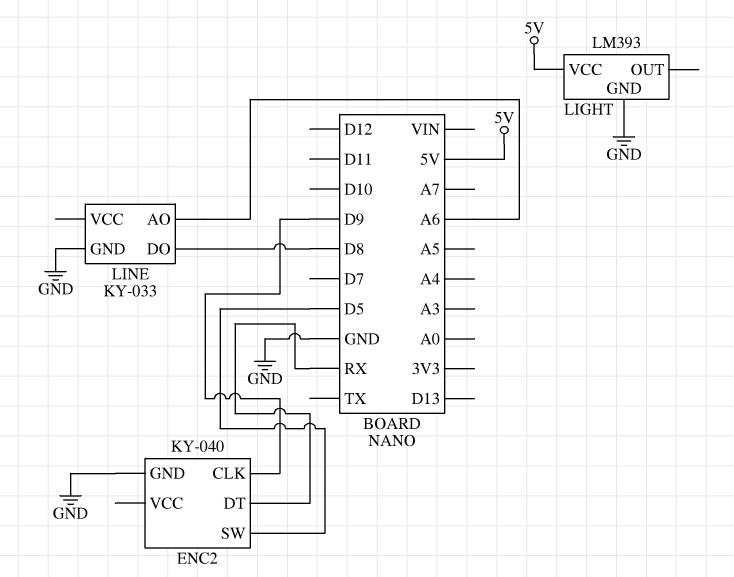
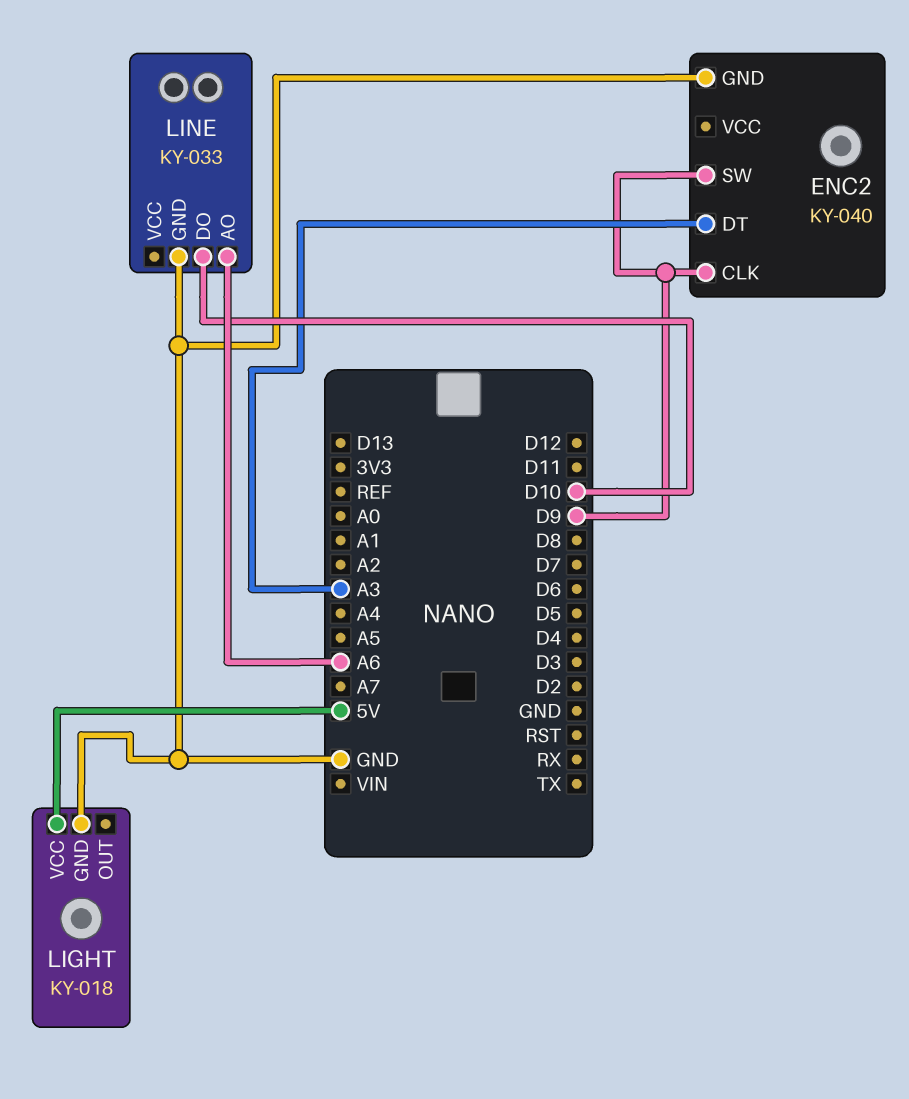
ENC2 pin DT: RX -> A3
ENC2 pin SW: D5 -> D9
LIGHT: LM393 -> KY-018
LINE pin DO: D8 -> D10

